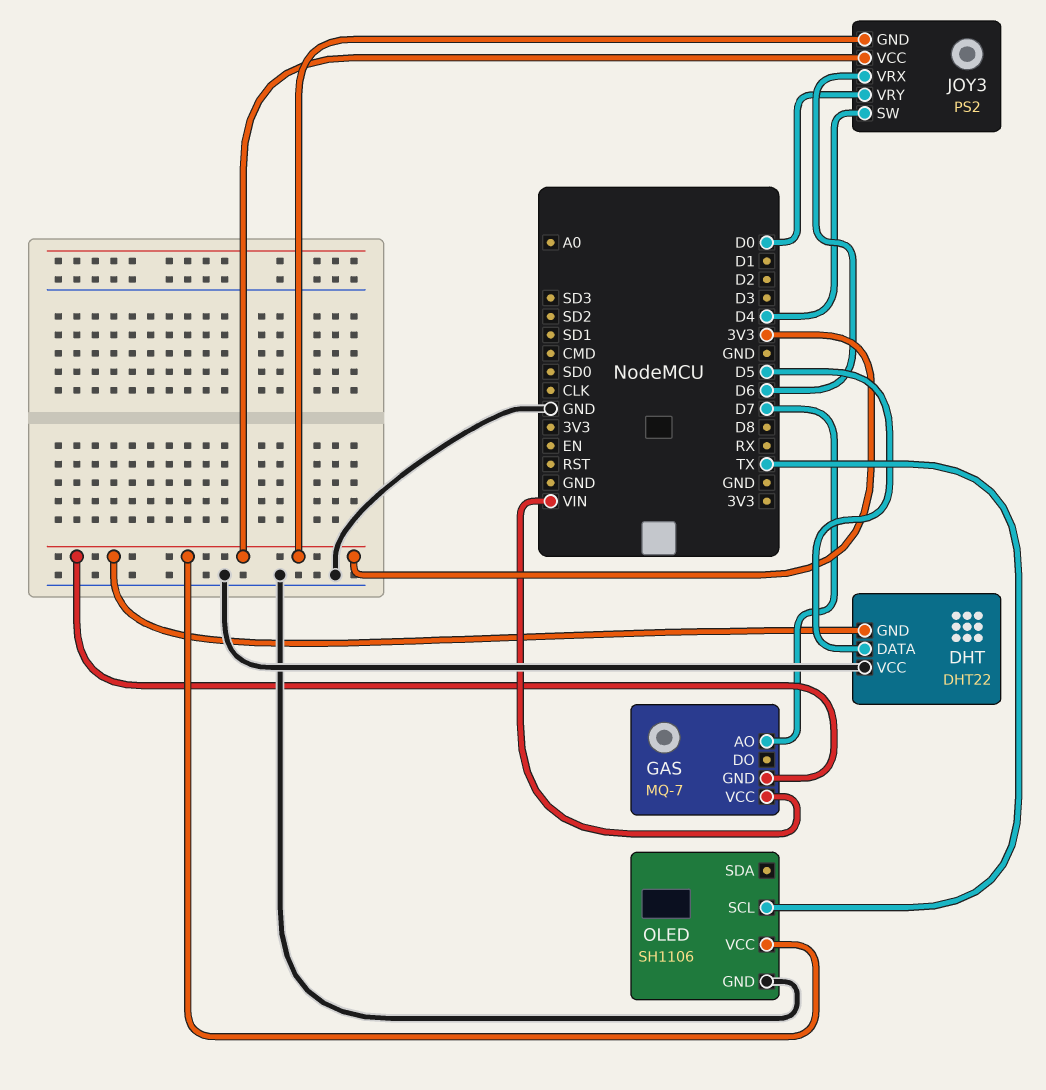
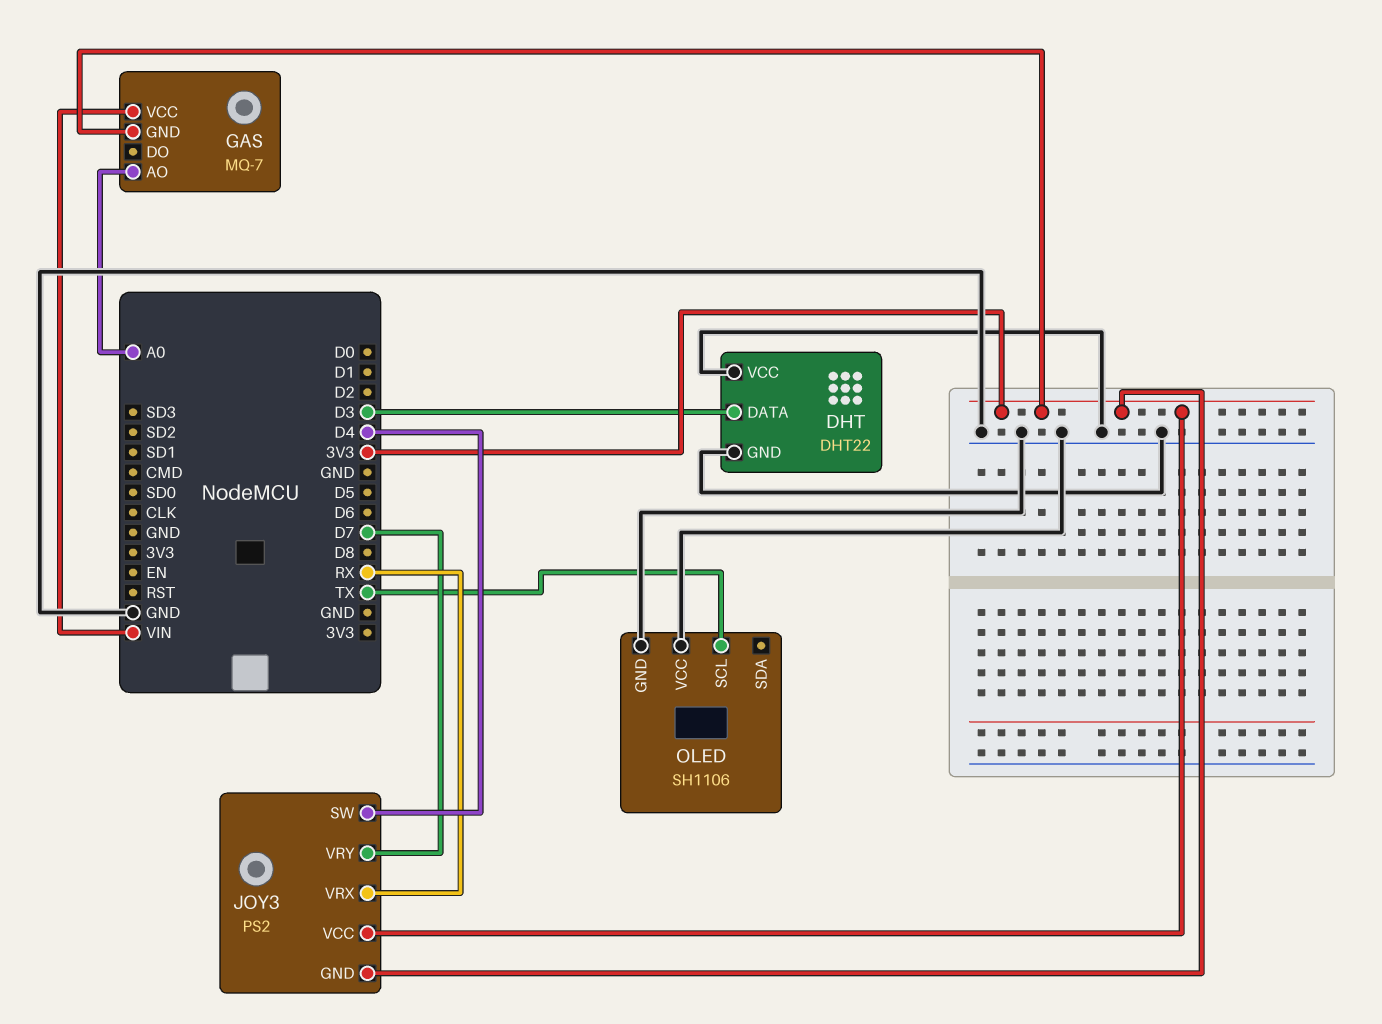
DHT pin DATA: D5 -> D3
DHT pin GND: 3V3 -> GND
GAS pin AO: D7 -> A0
JOY3 pin VRX: D6 -> RX
JOY3 pin VRY: D0 -> D7
OLED pin VCC: 3V3 -> GND

